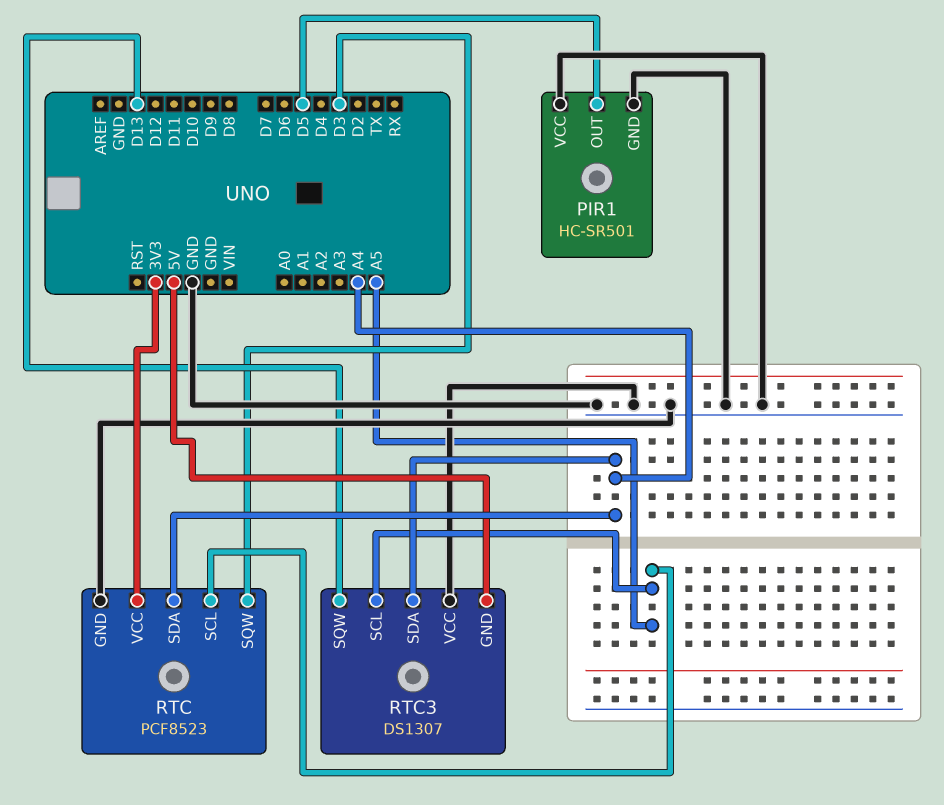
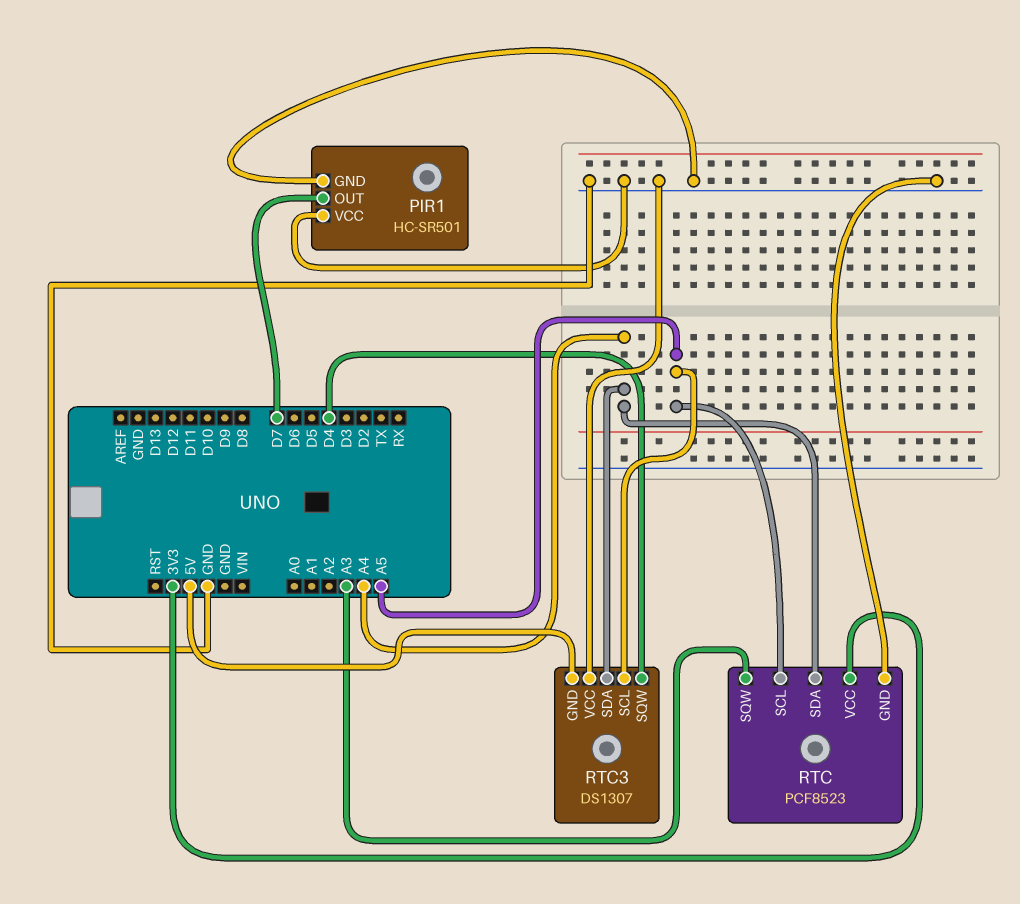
PIR1 pin OUT: D5 -> D7
RTC pin SQW: D3 -> A3
RTC3 pin SQW: D13 -> D4

